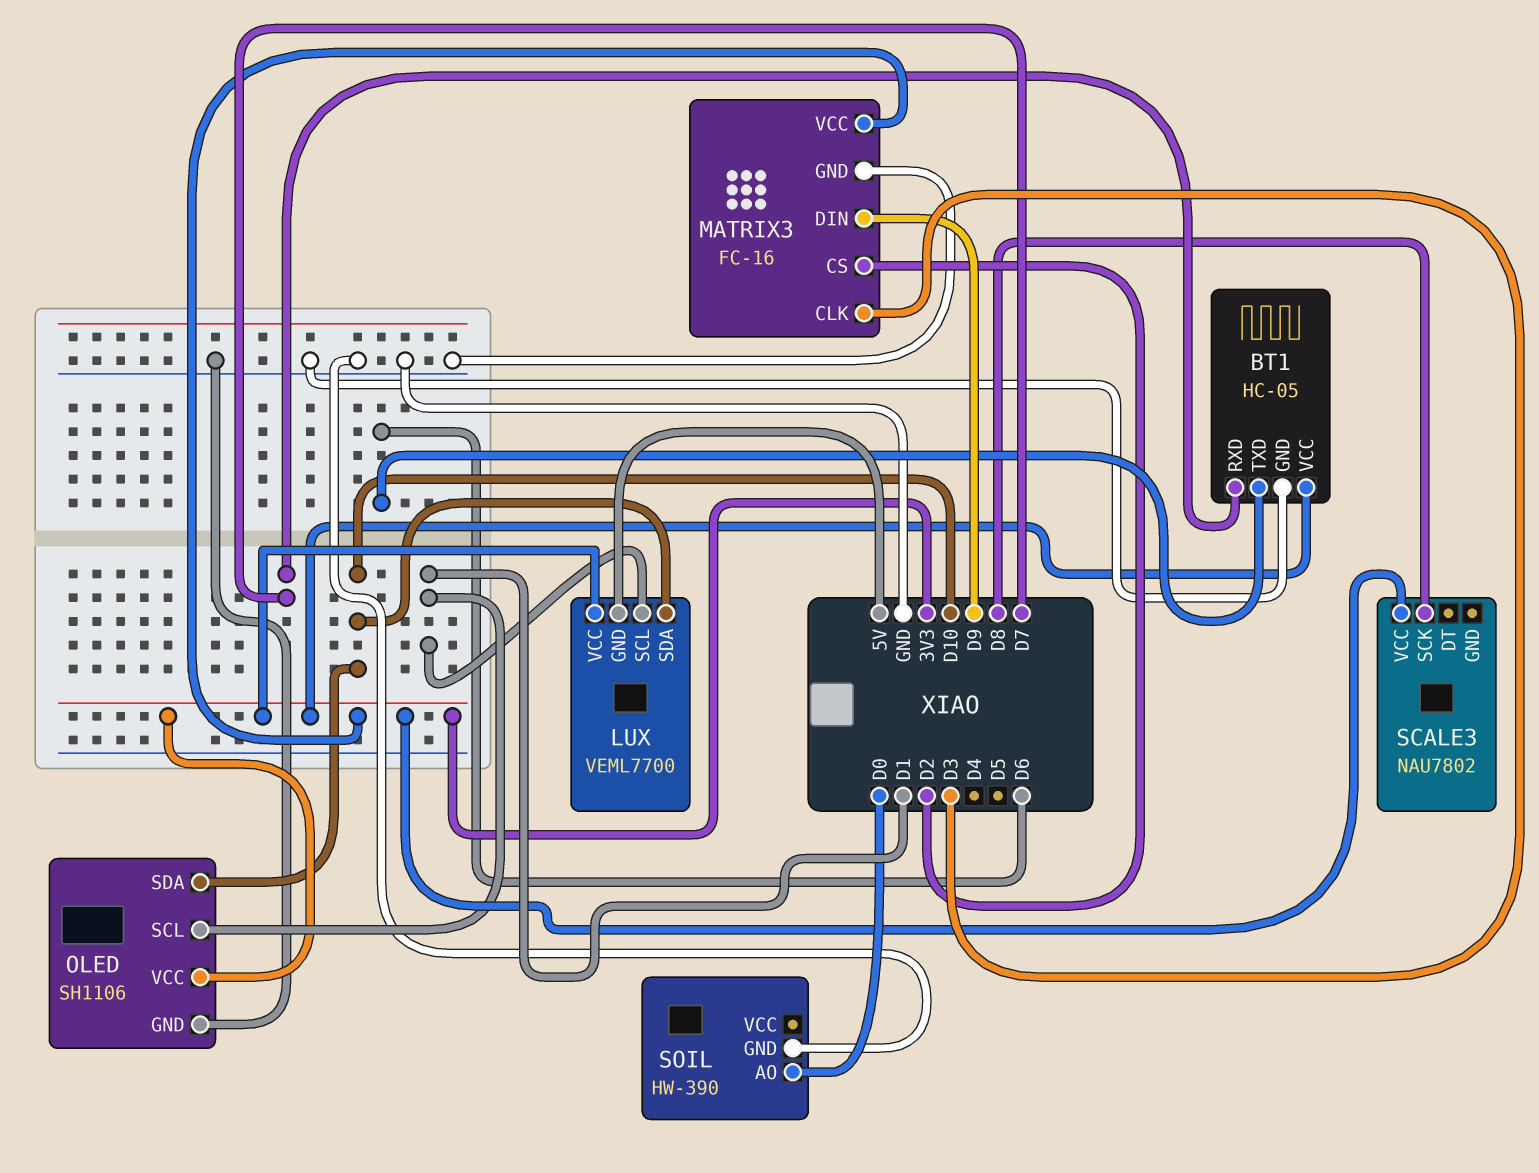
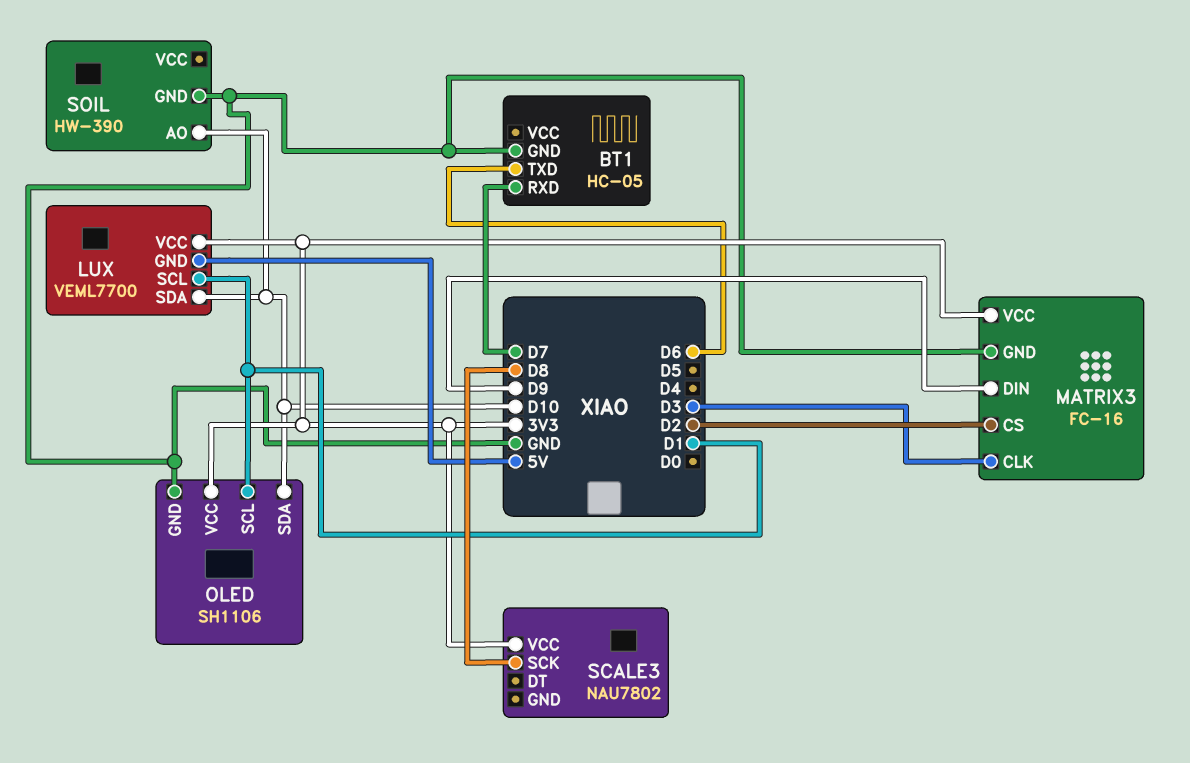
BT1 pin VCC: 3V3 -> none
SOIL pin AO: D0 -> D10

